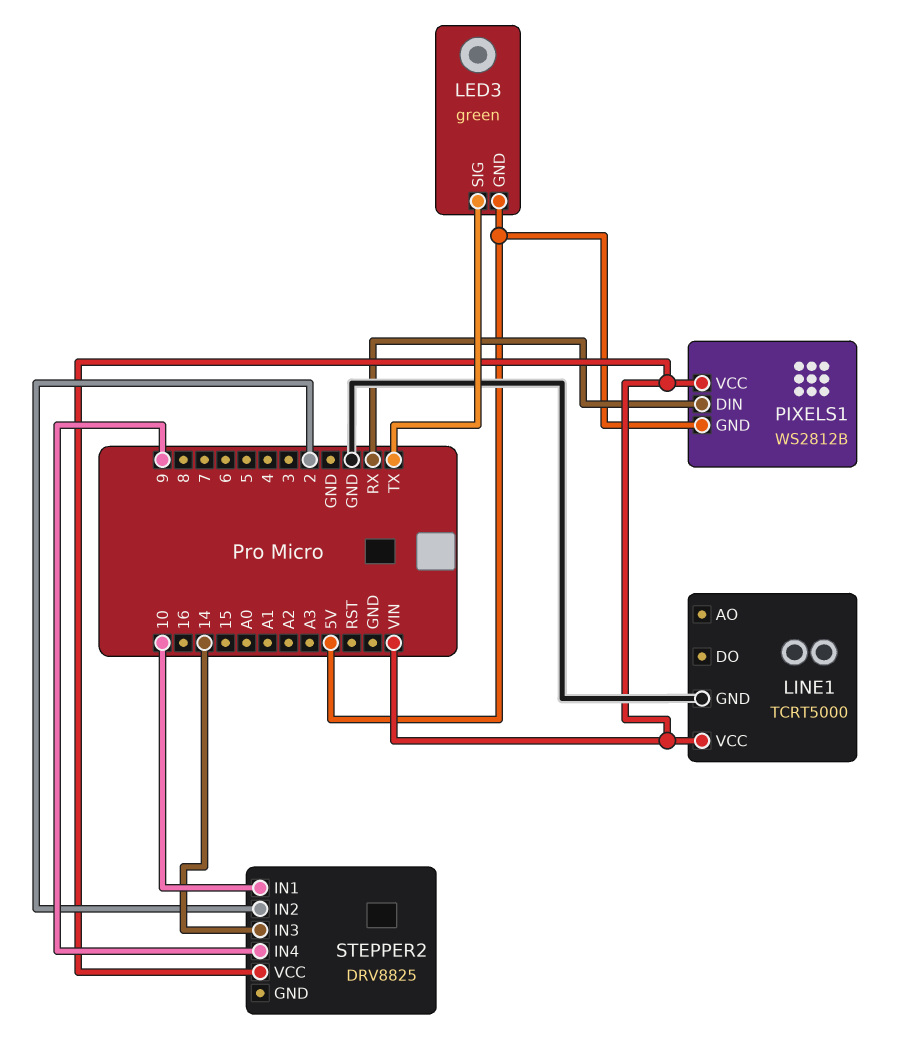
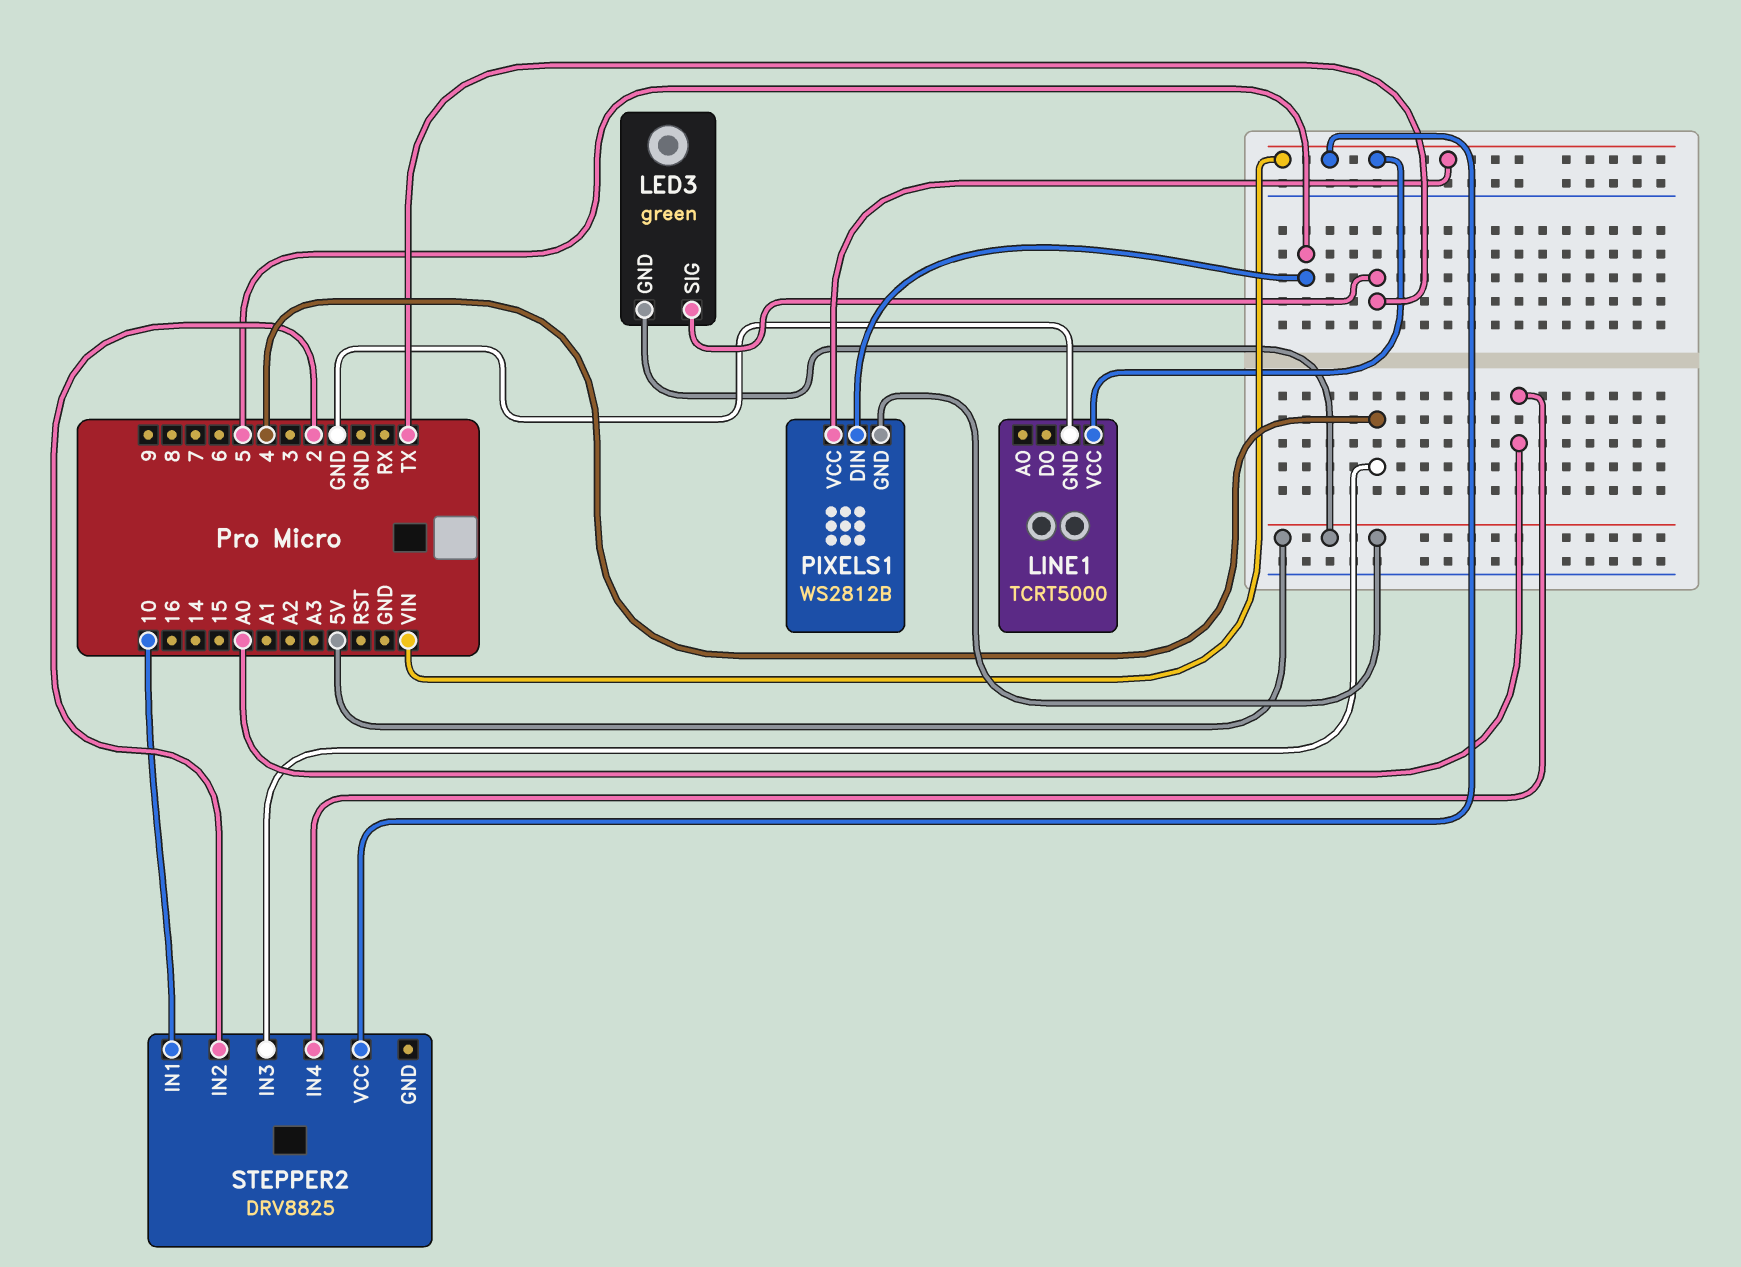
PIXELS1 pin DIN: RX -> 5
STEPPER2 pin IN3: 14 -> 4
STEPPER2 pin IN4: 9 -> A0

